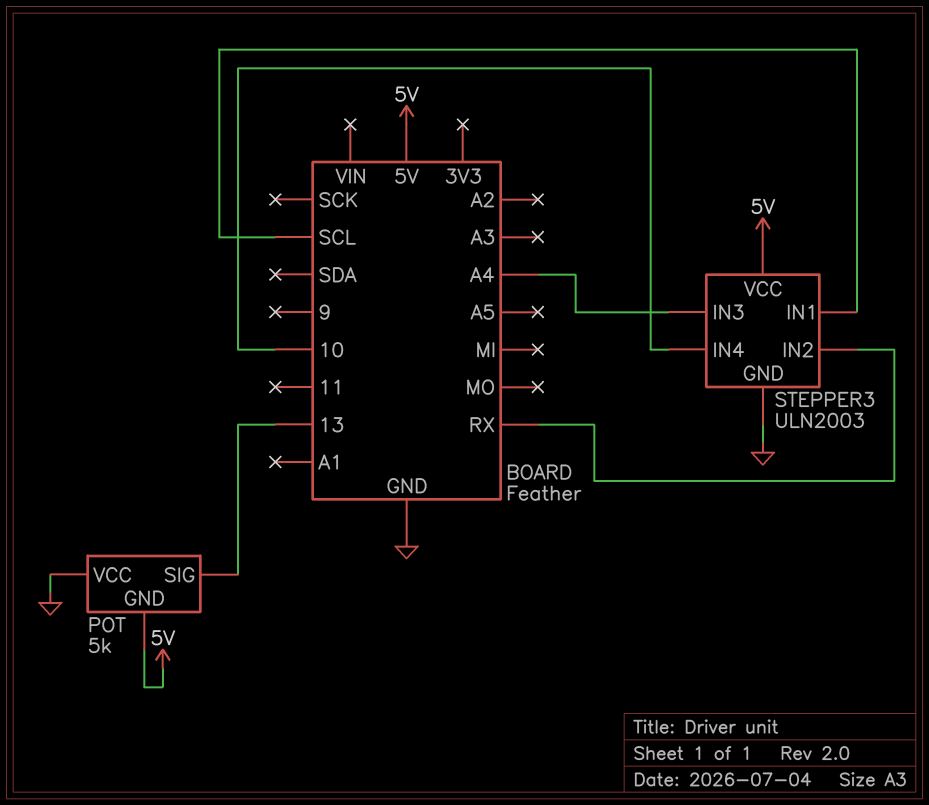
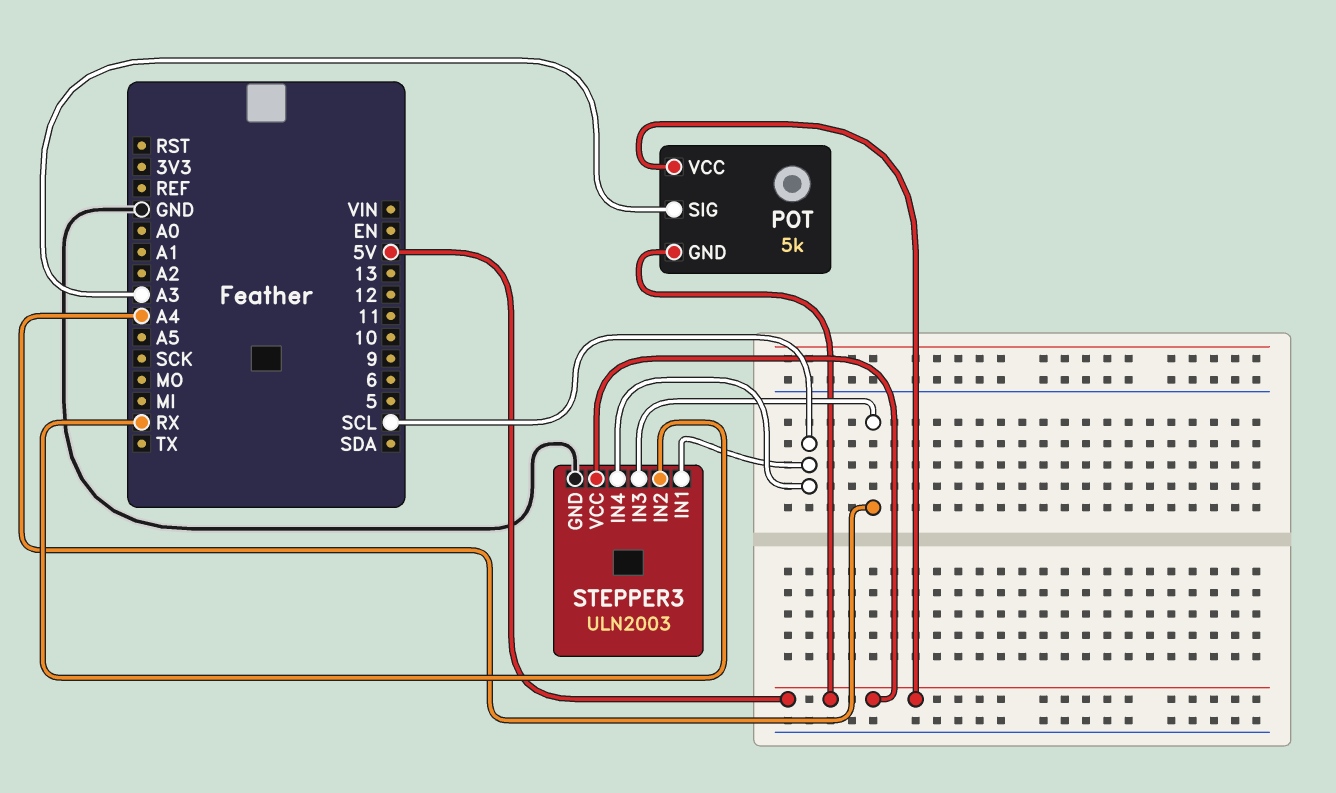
POT pin SIG: 13 -> A3
POT pin VCC: GND -> 5V
STEPPER3 pin IN4: 10 -> SCL

